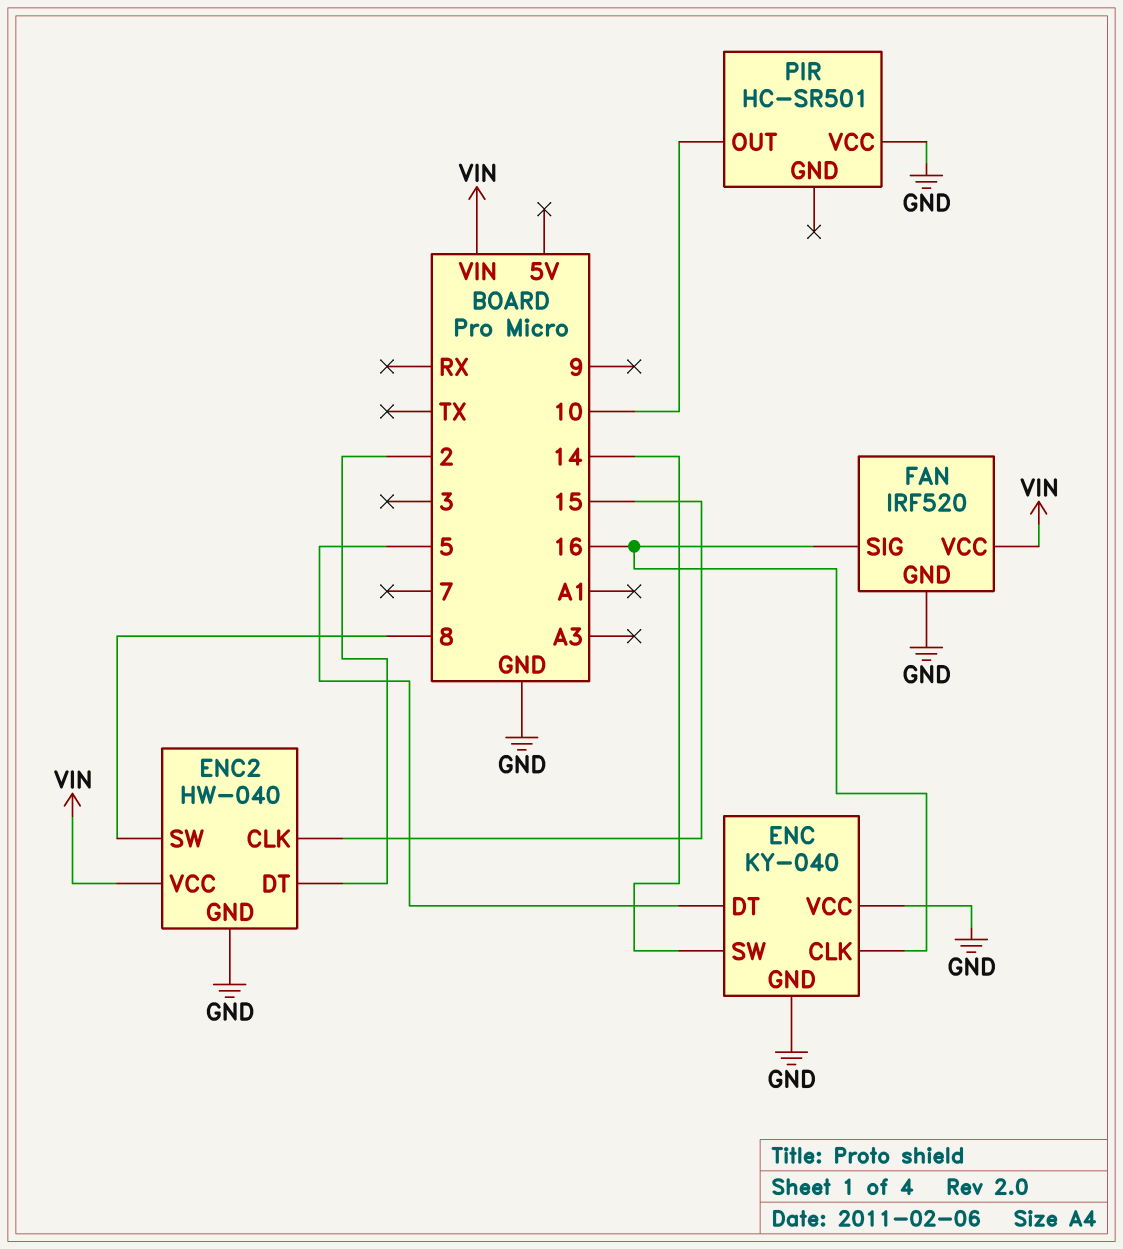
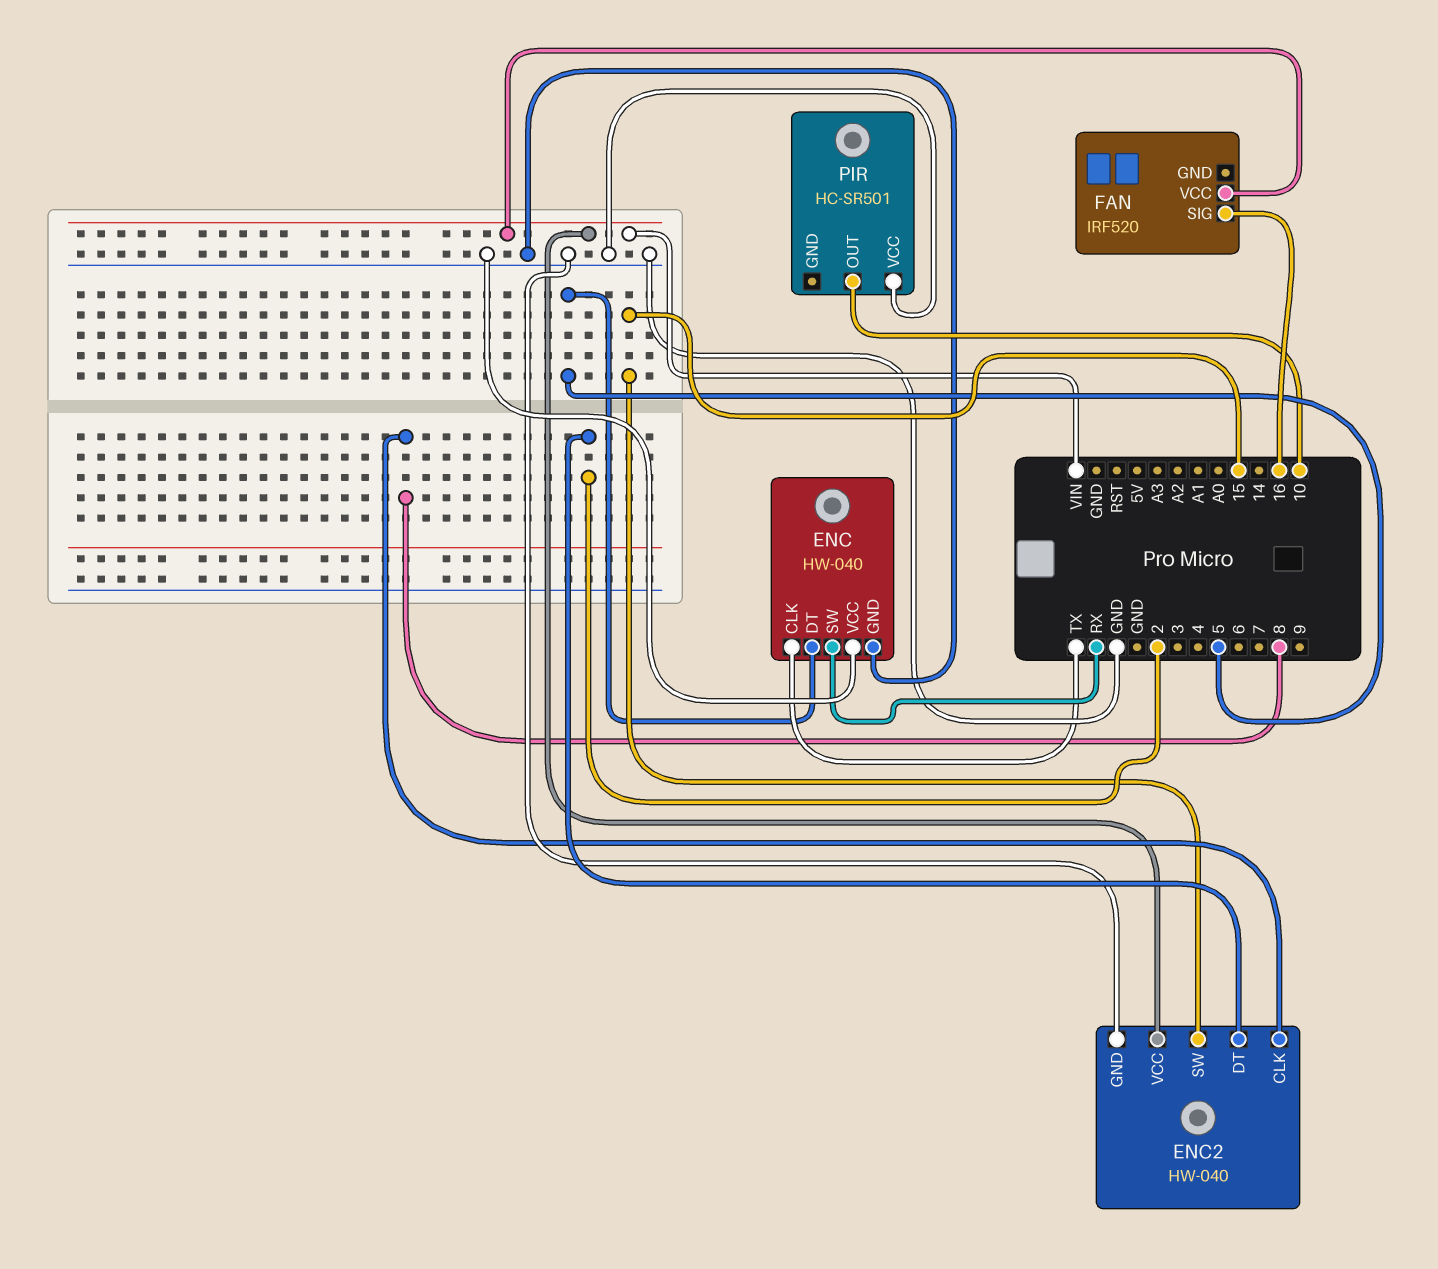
ENC: KY-040 -> HW-040
ENC pin CLK: 16 -> TX
ENC pin SW: 14 -> RX
ENC2 pin CLK: 15 -> 8
ENC2 pin SW: 8 -> 15
FAN pin GND: GND -> none

